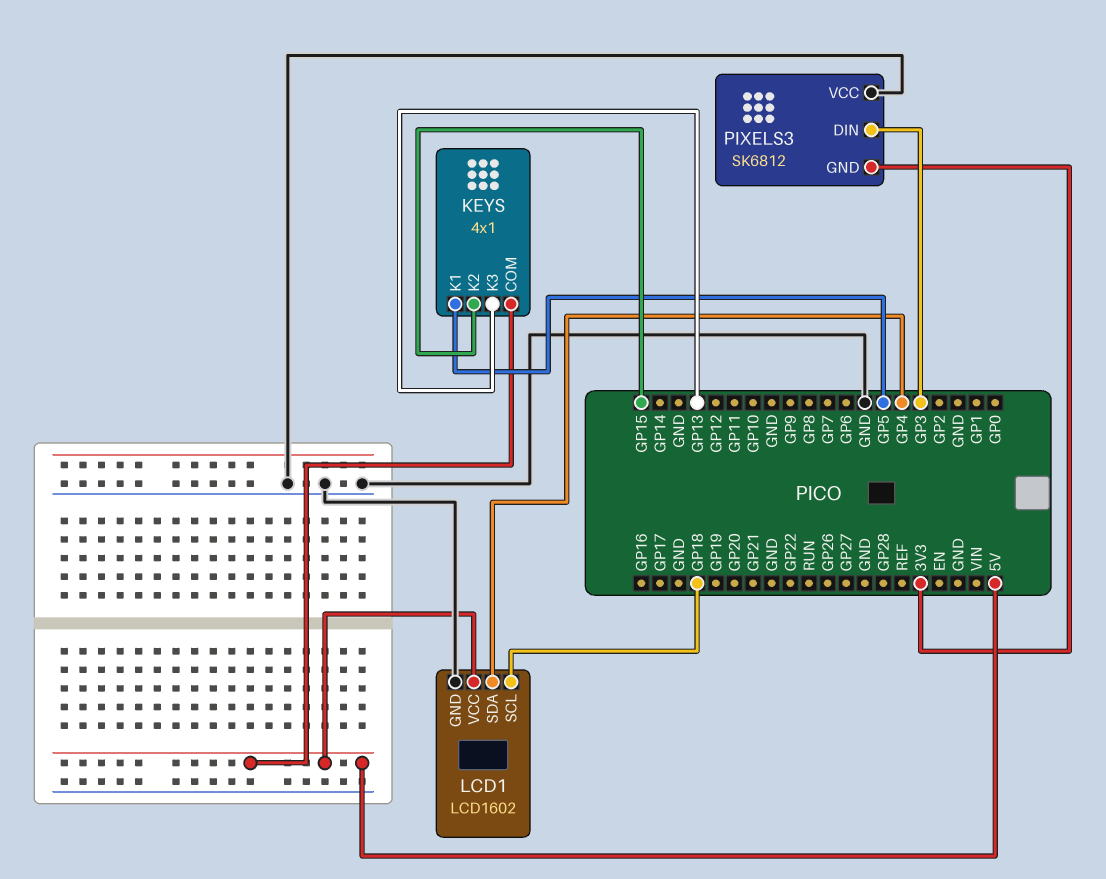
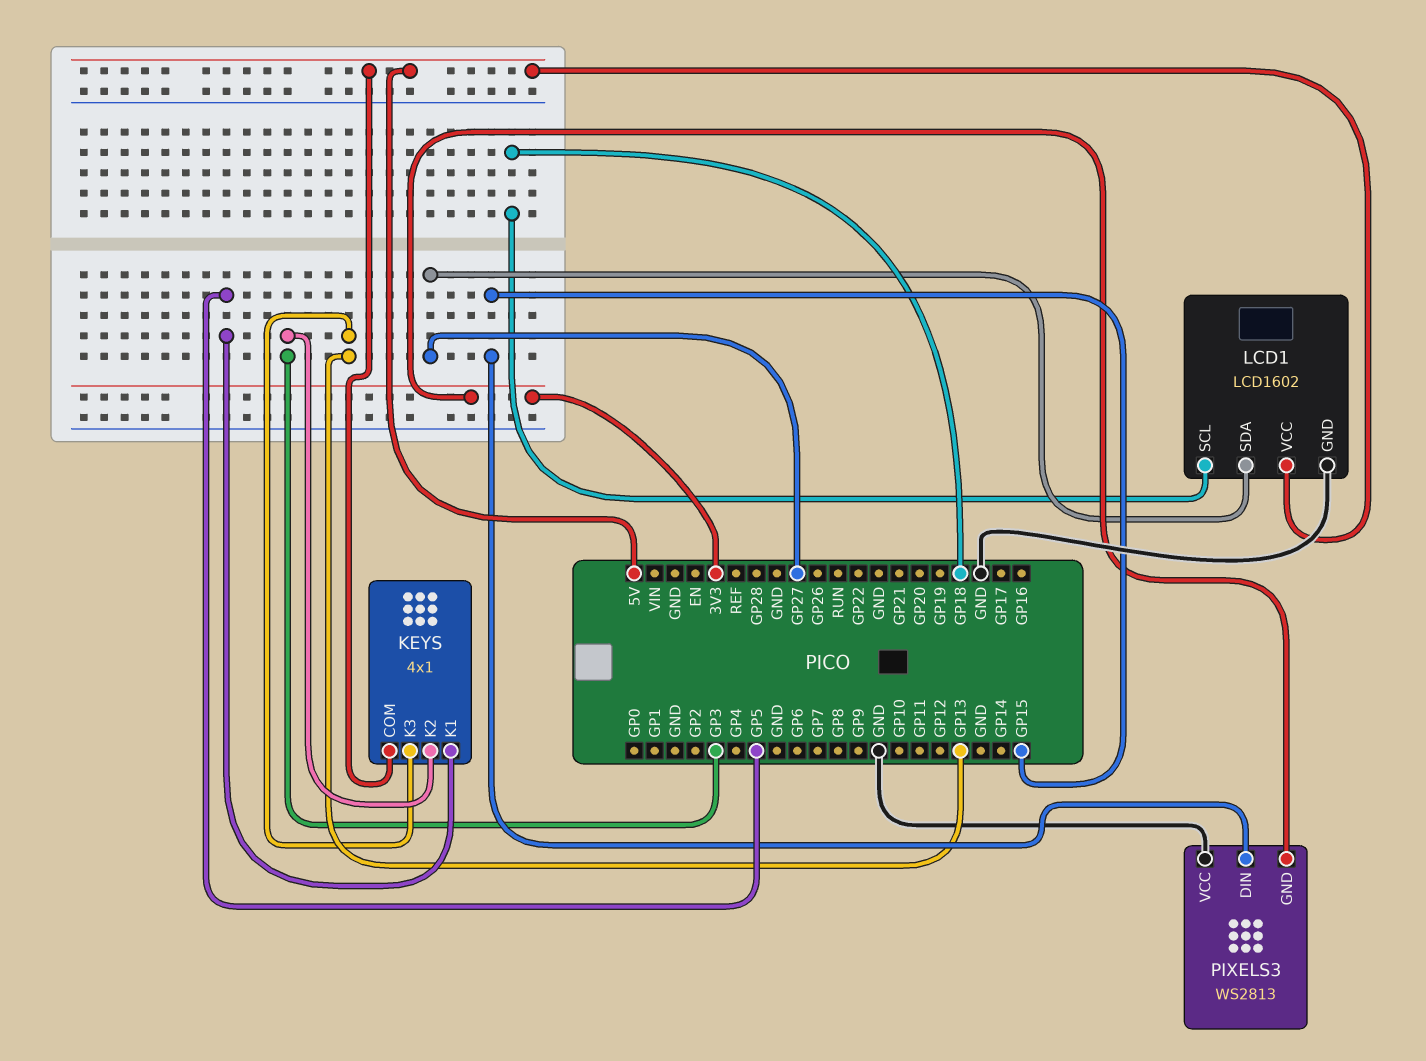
KEYS pin K2: GP15 -> GP3
LCD1 pin SDA: GP4 -> GP27
PIXELS3: SK6812 -> WS2813
PIXELS3 pin DIN: GP3 -> GP15

